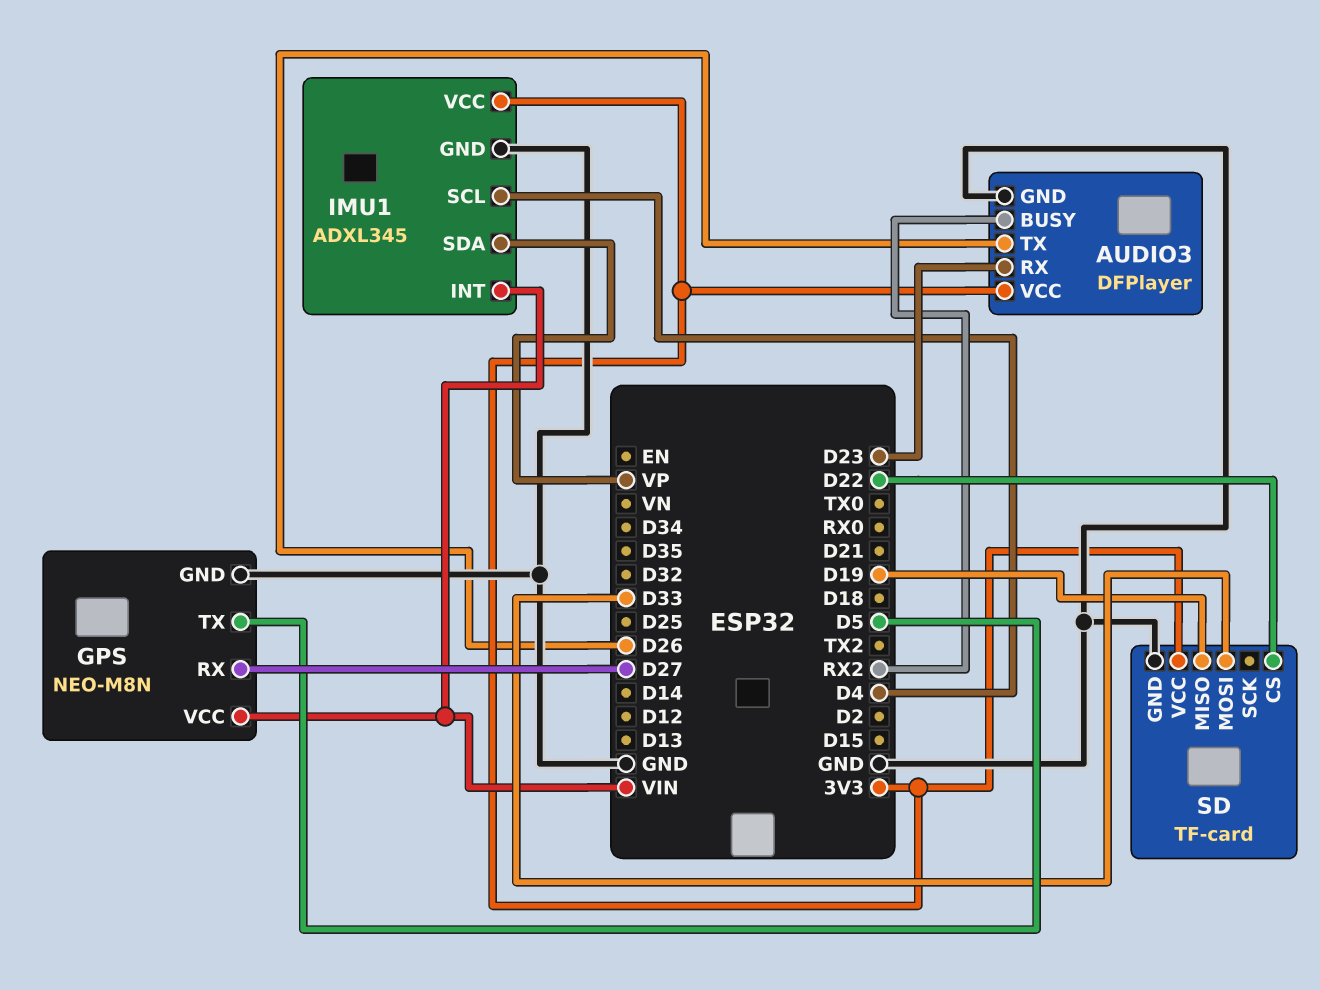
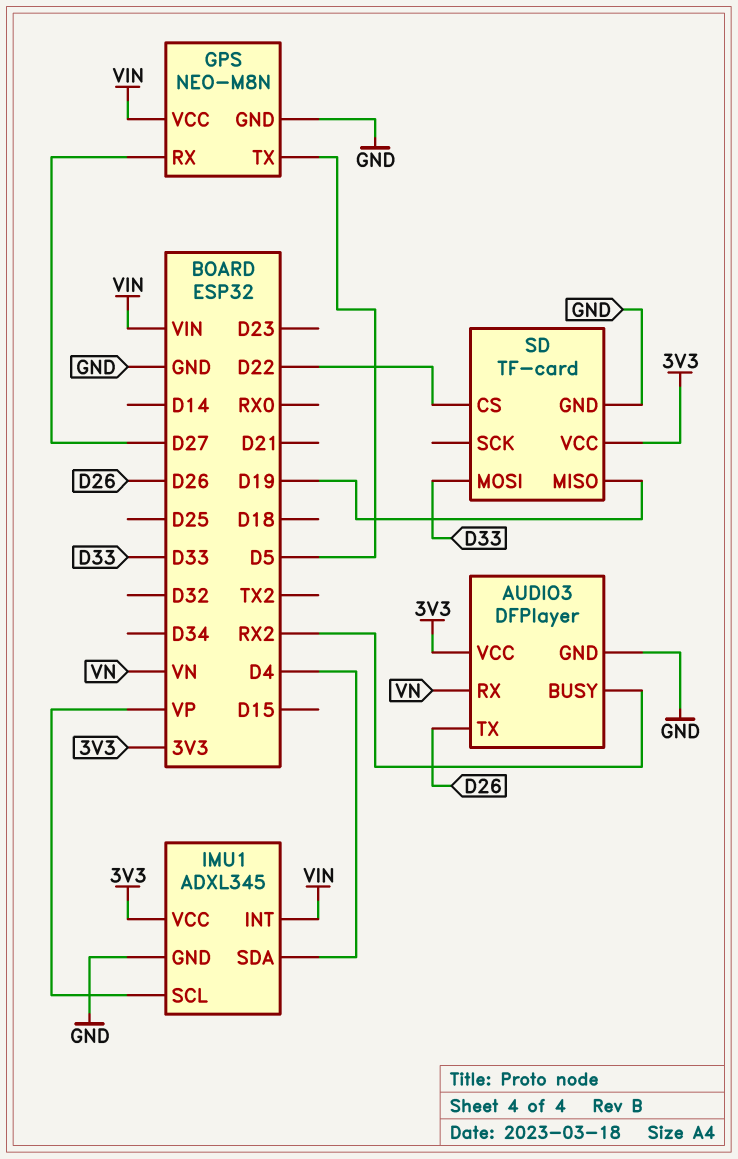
AUDIO3 pin RX: D23 -> VN
IMU1 pin SCL: D4 -> VP
IMU1 pin SDA: VP -> D4

